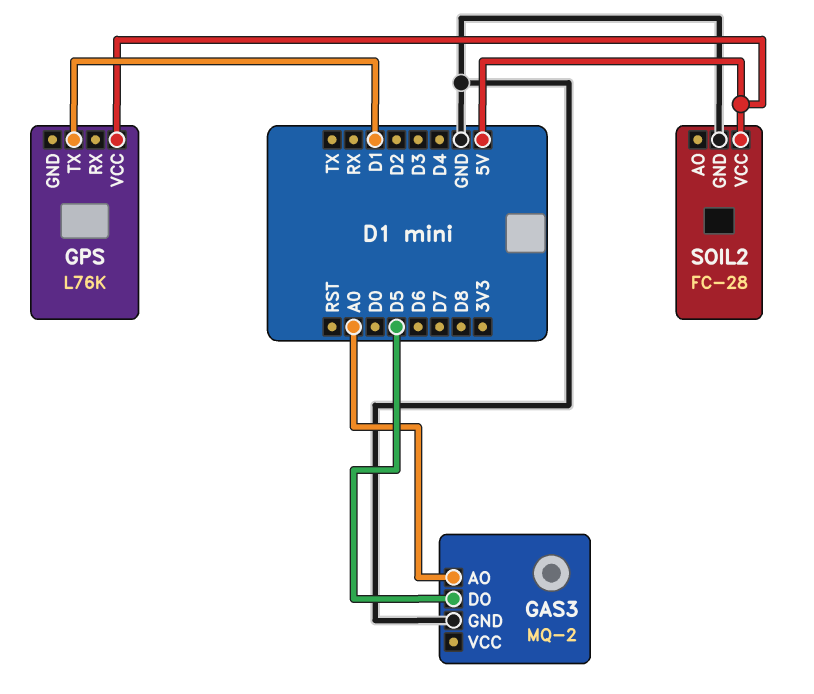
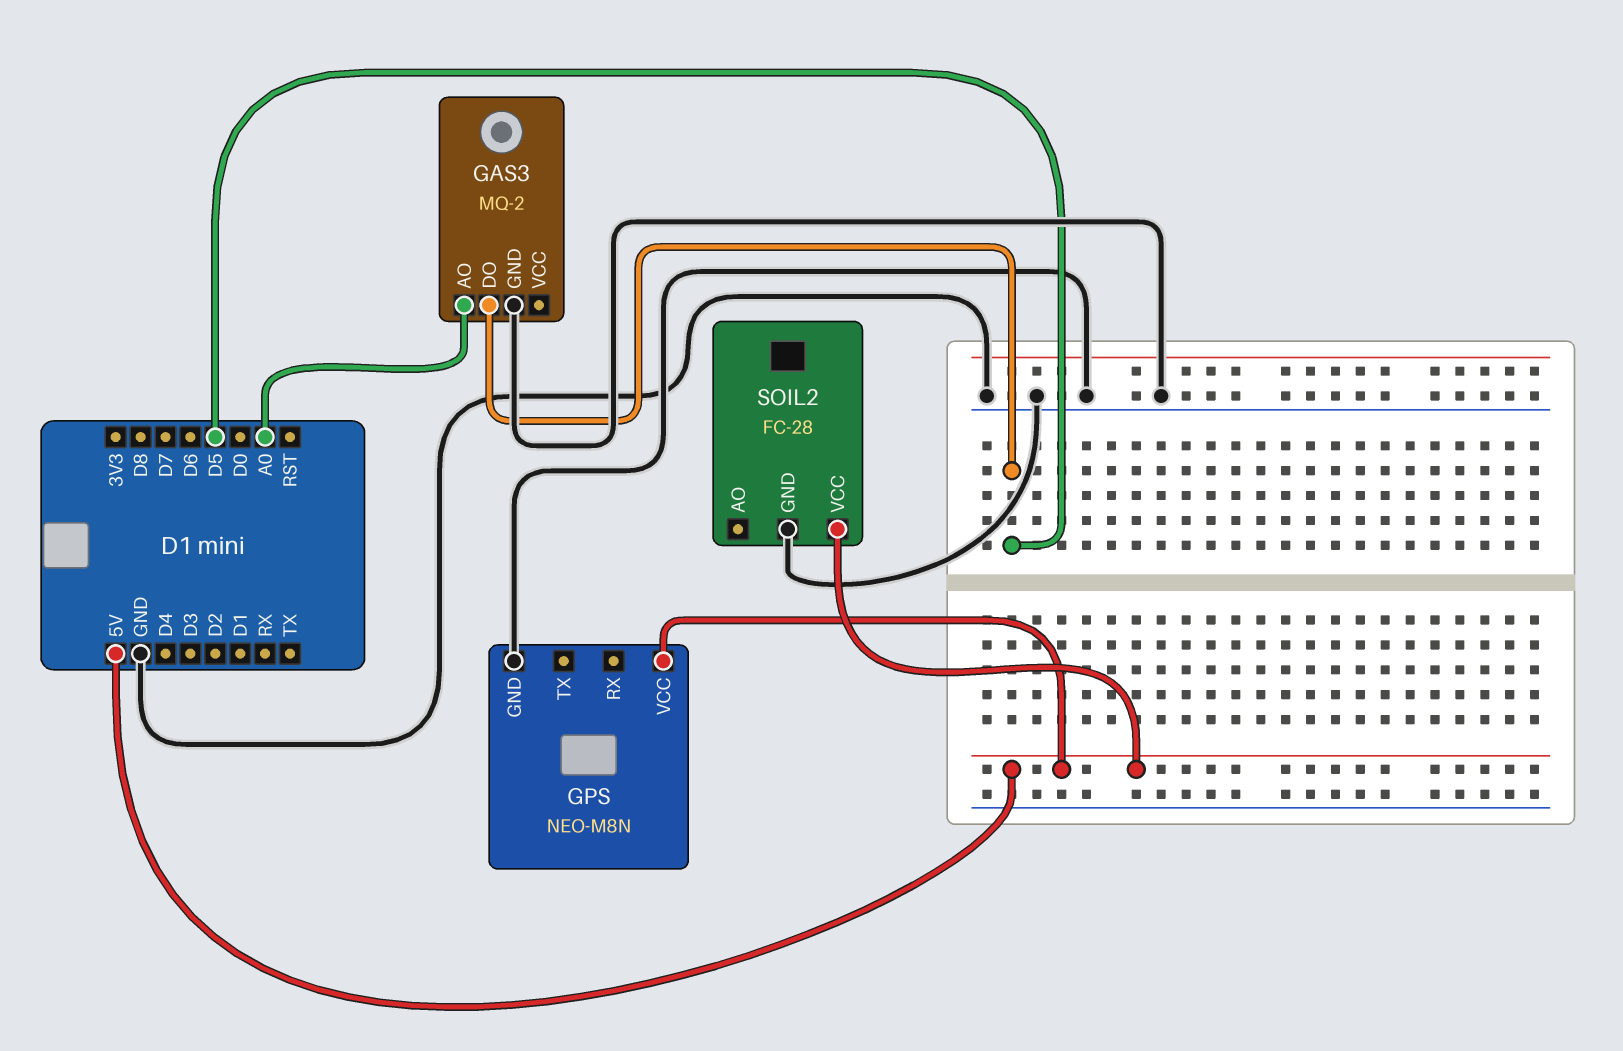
GPS: L76K -> NEO-M8N
GPS pin GND: none -> GND
GPS pin TX: D1 -> none

